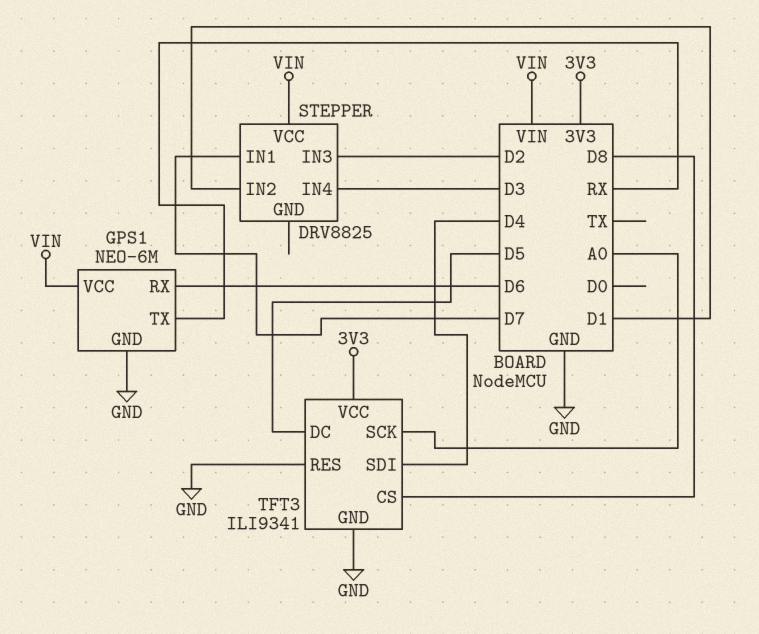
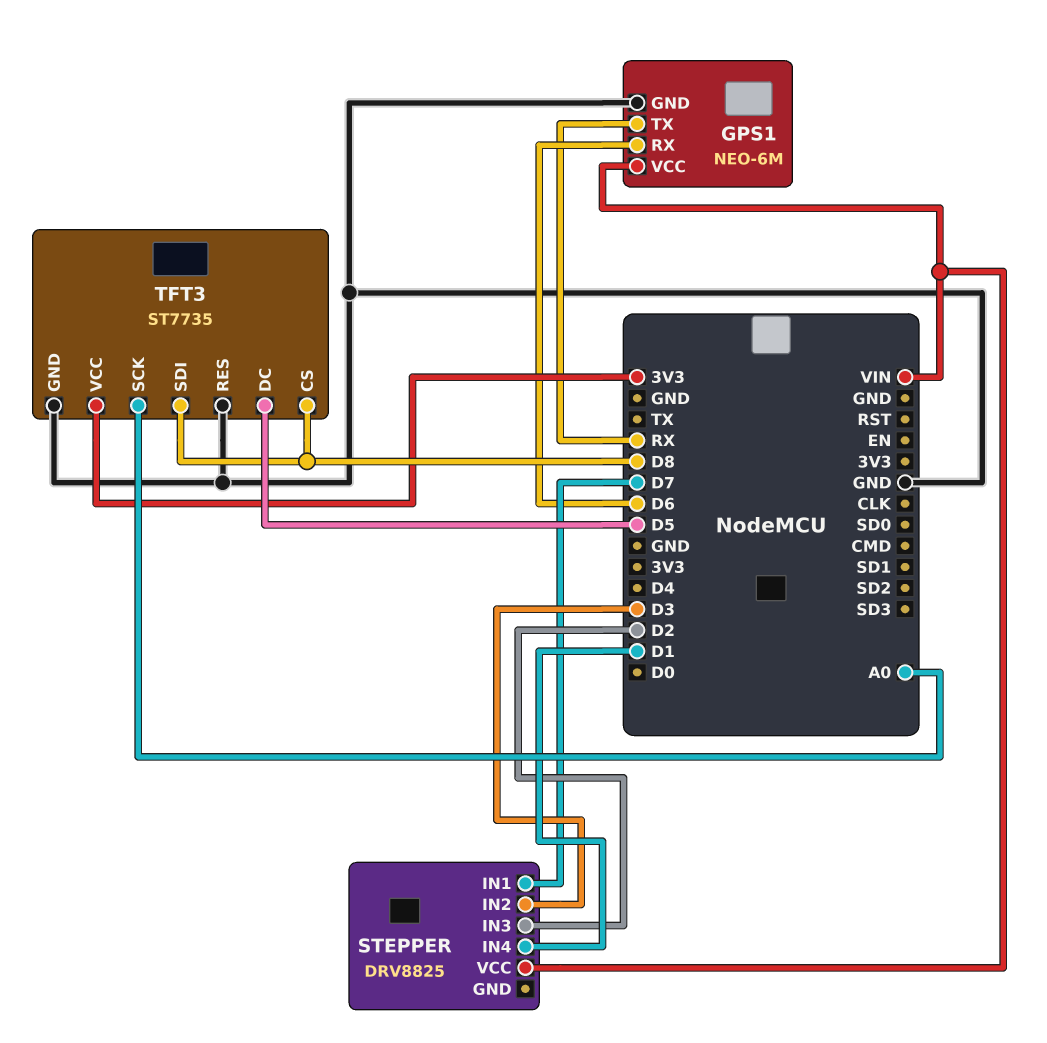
STEPPER pin IN2: D1 -> D3
STEPPER pin IN4: D3 -> D1
TFT3: ILI9341 -> ST7735
TFT3 pin SDI: D4 -> D8

